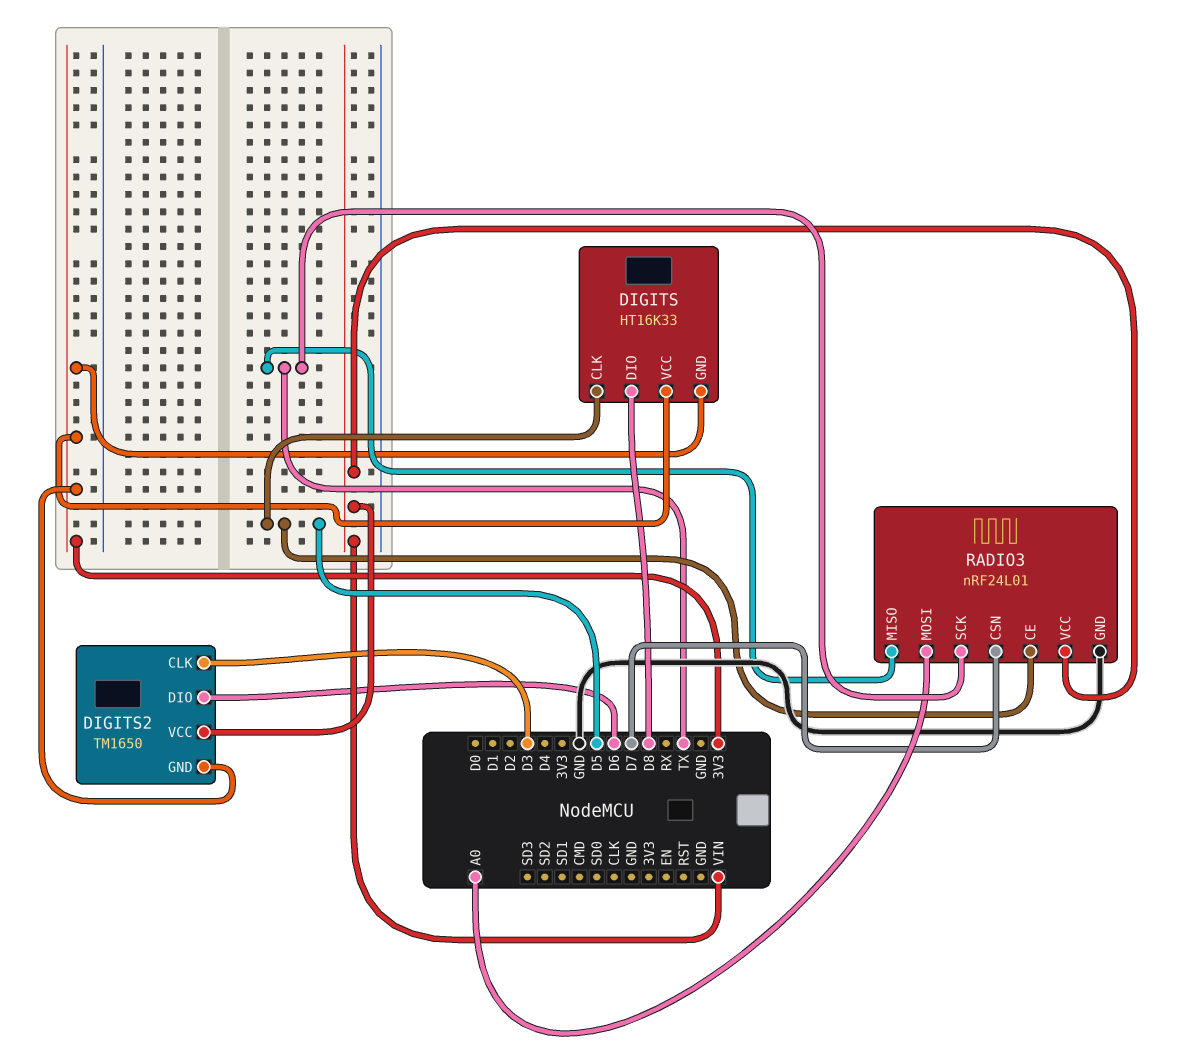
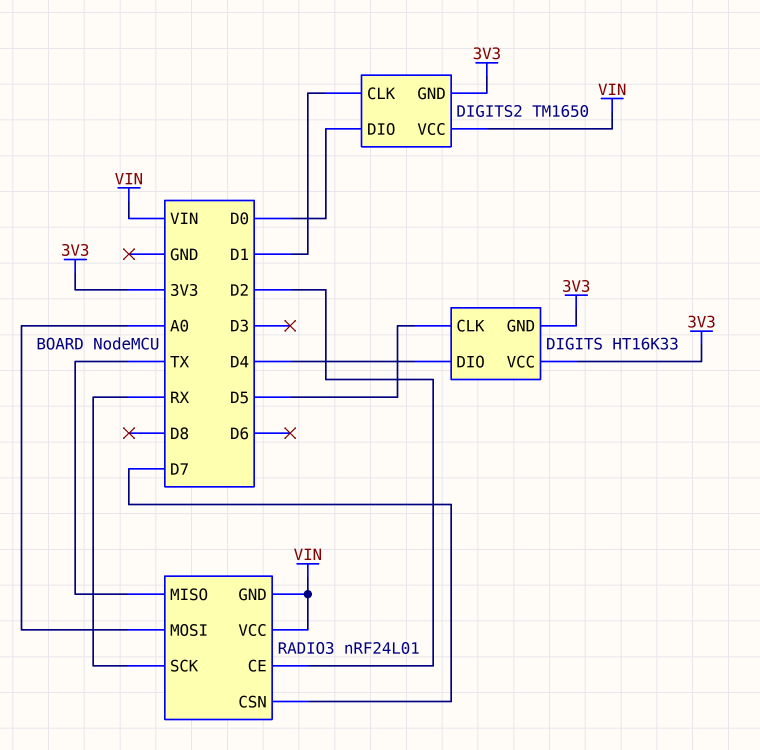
DIGITS pin DIO: D8 -> D4
DIGITS2 pin CLK: D3 -> D1
DIGITS2 pin DIO: D6 -> D0
RADIO3 pin CE: D5 -> D2
RADIO3 pin GND: GND -> VIN
RADIO3 pin SCK: TX -> RX

